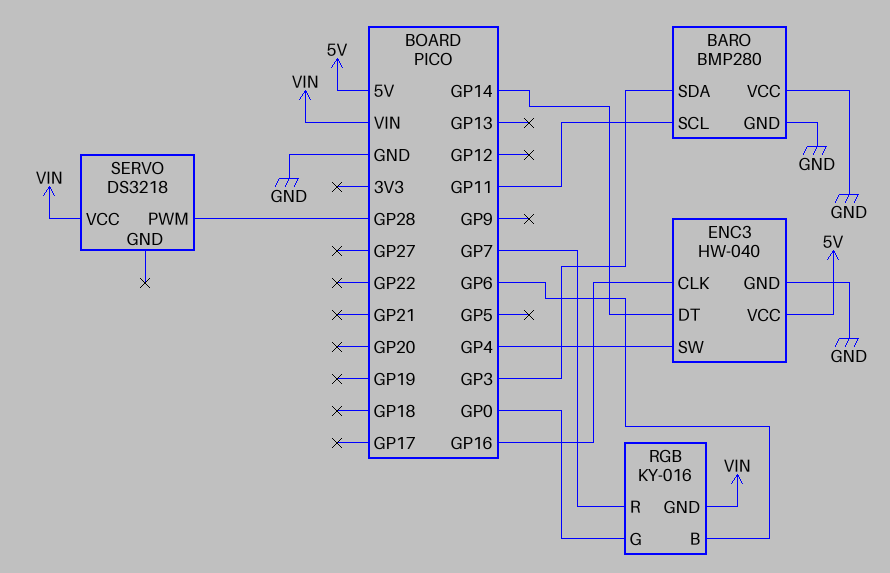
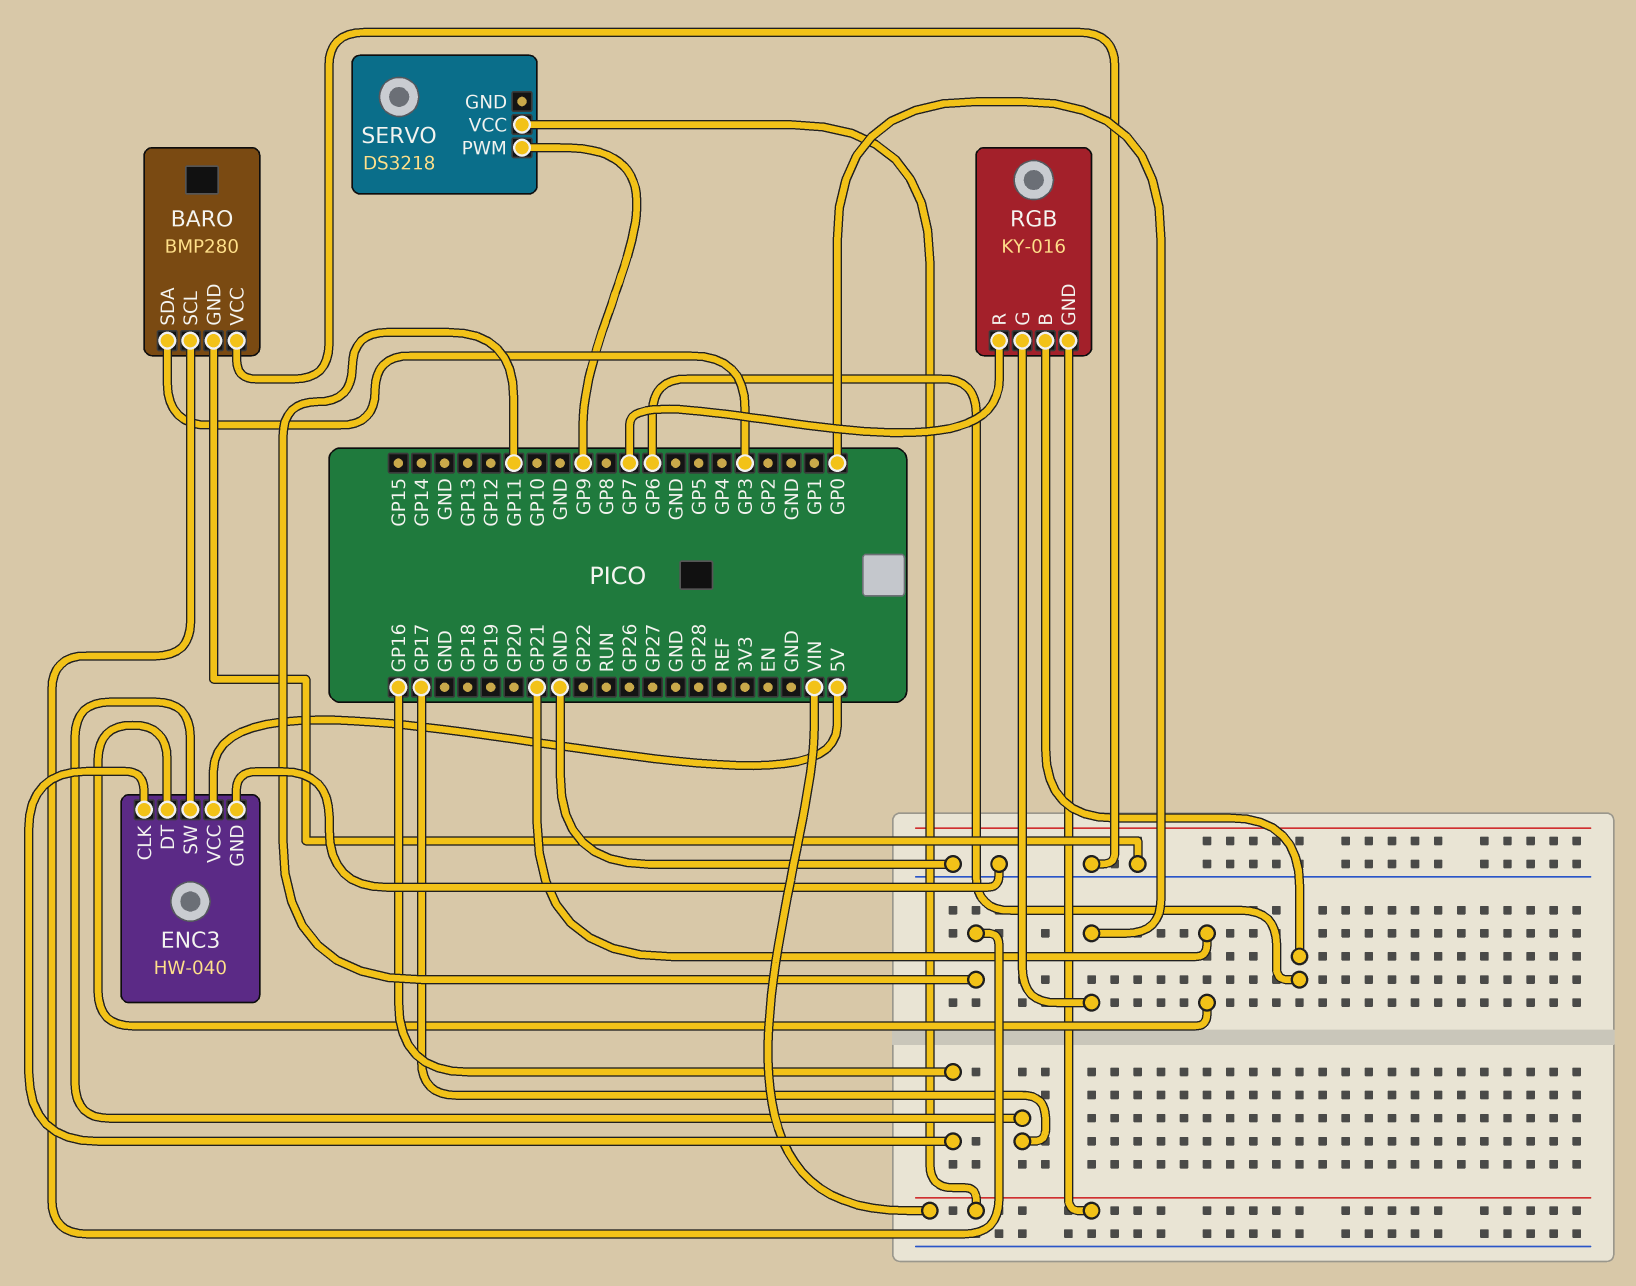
ENC3 pin DT: GP14 -> GP21
ENC3 pin SW: GP4 -> GP17
SERVO pin PWM: GP28 -> GP9

